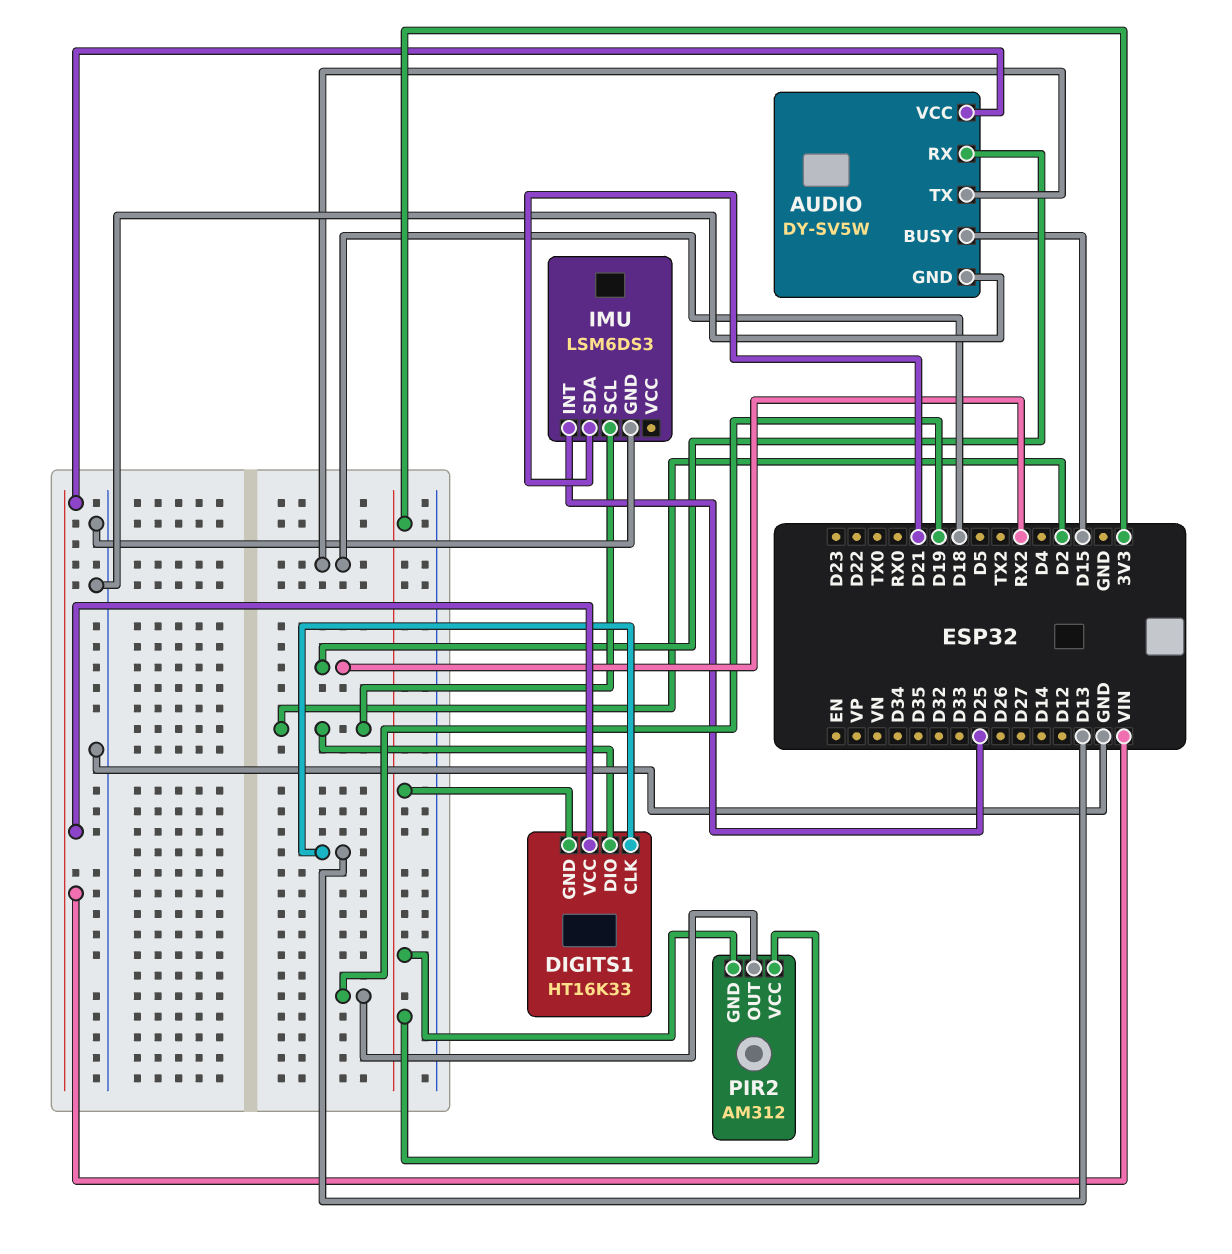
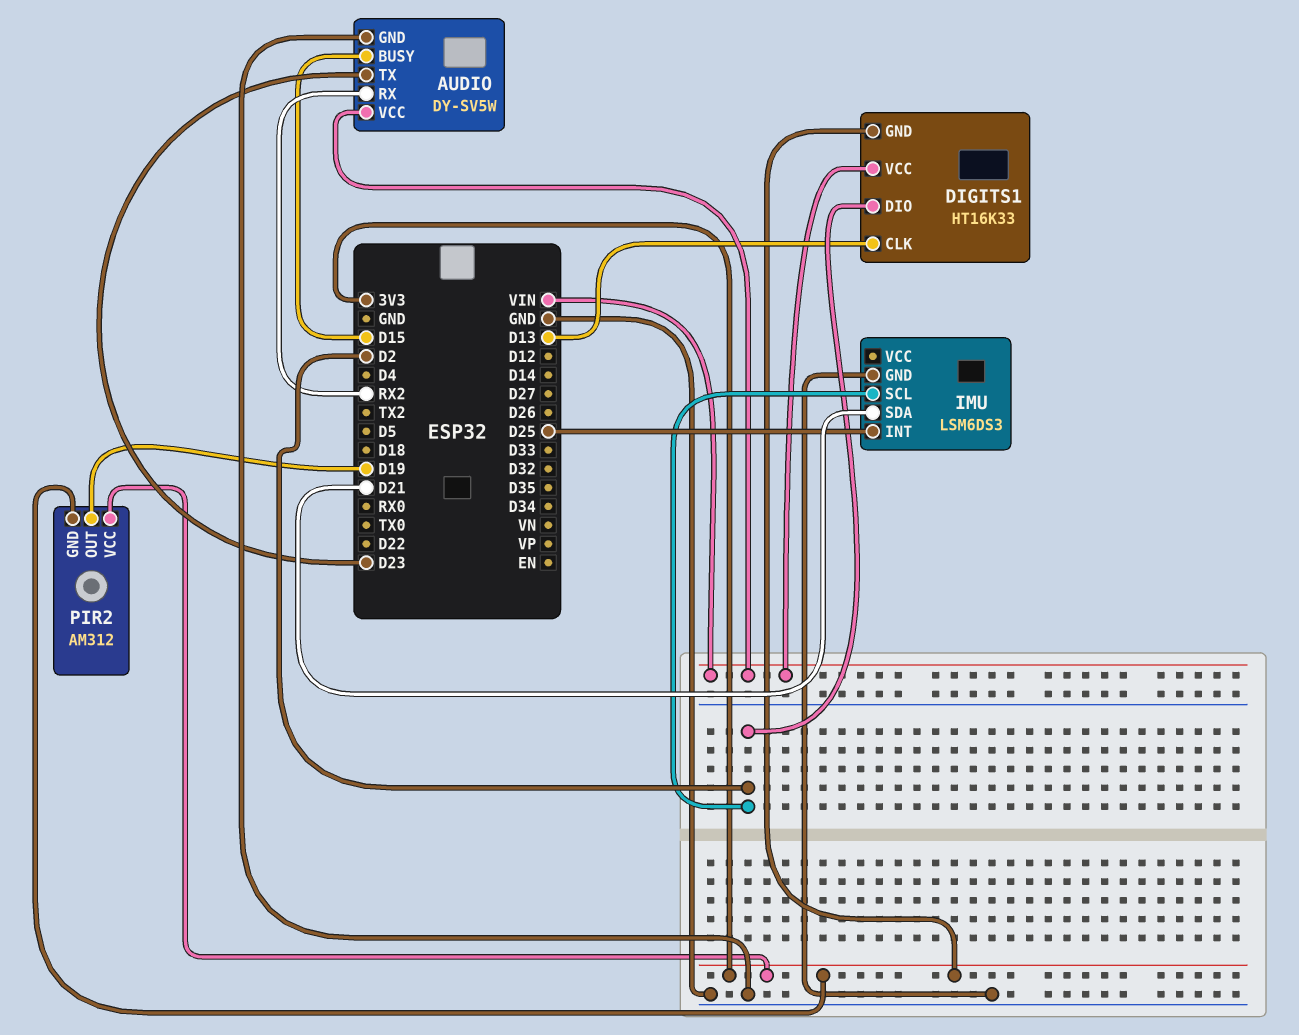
AUDIO pin TX: D18 -> D23

